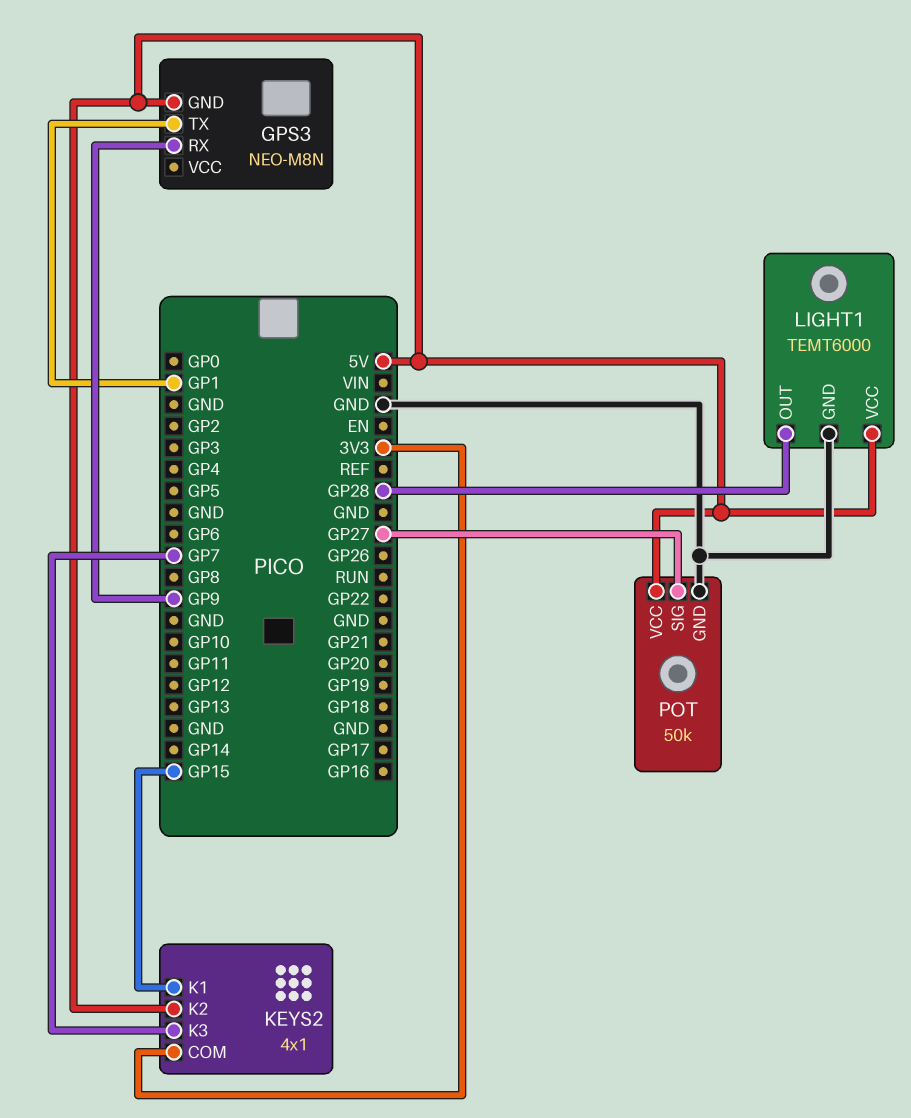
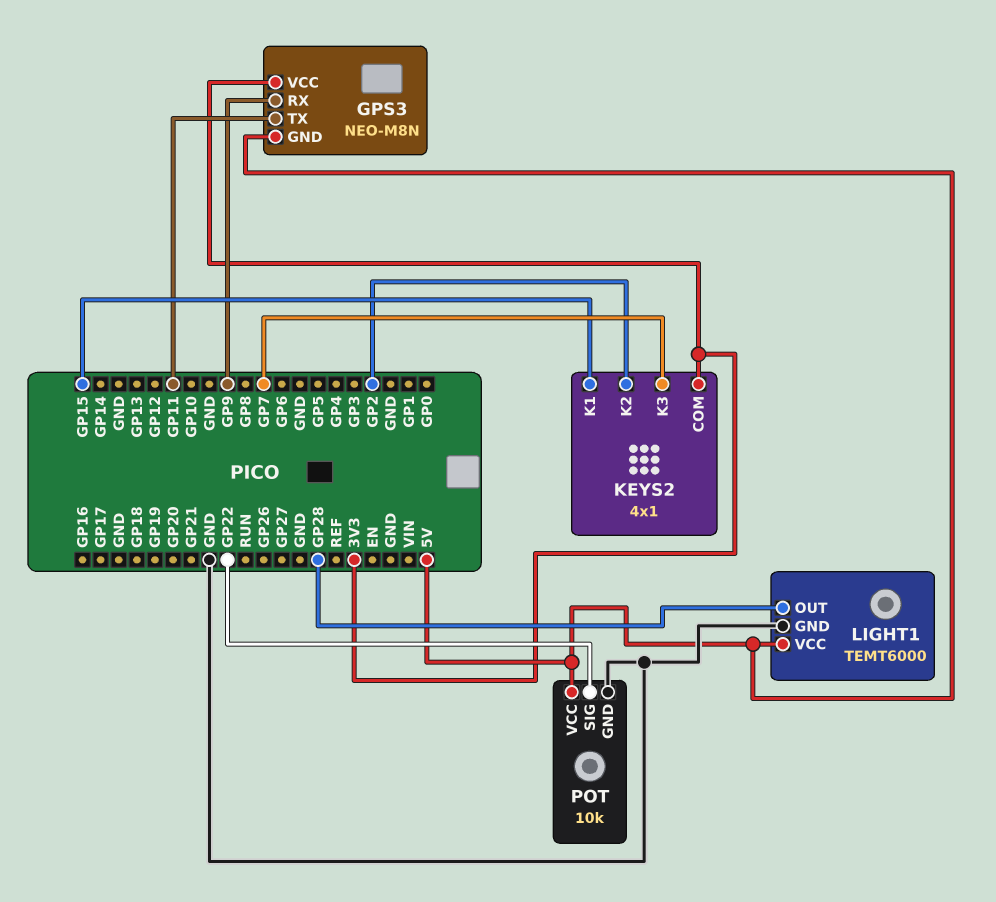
GPS3 pin TX: GP1 -> GP11
GPS3 pin VCC: none -> 3V3
KEYS2 pin K2: 5V -> GP2
POT: 50k -> 10k
POT pin SIG: GP27 -> GP22

